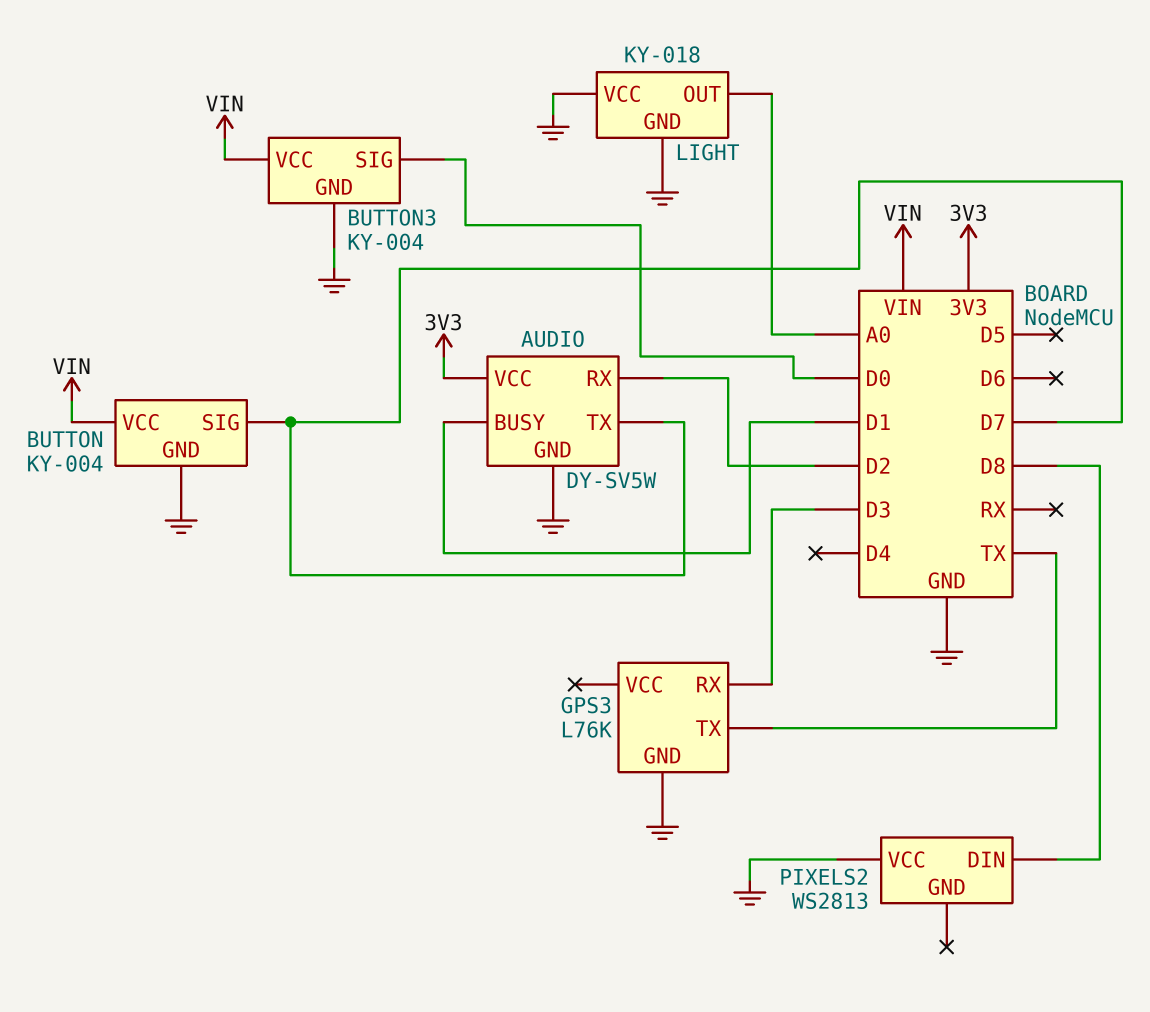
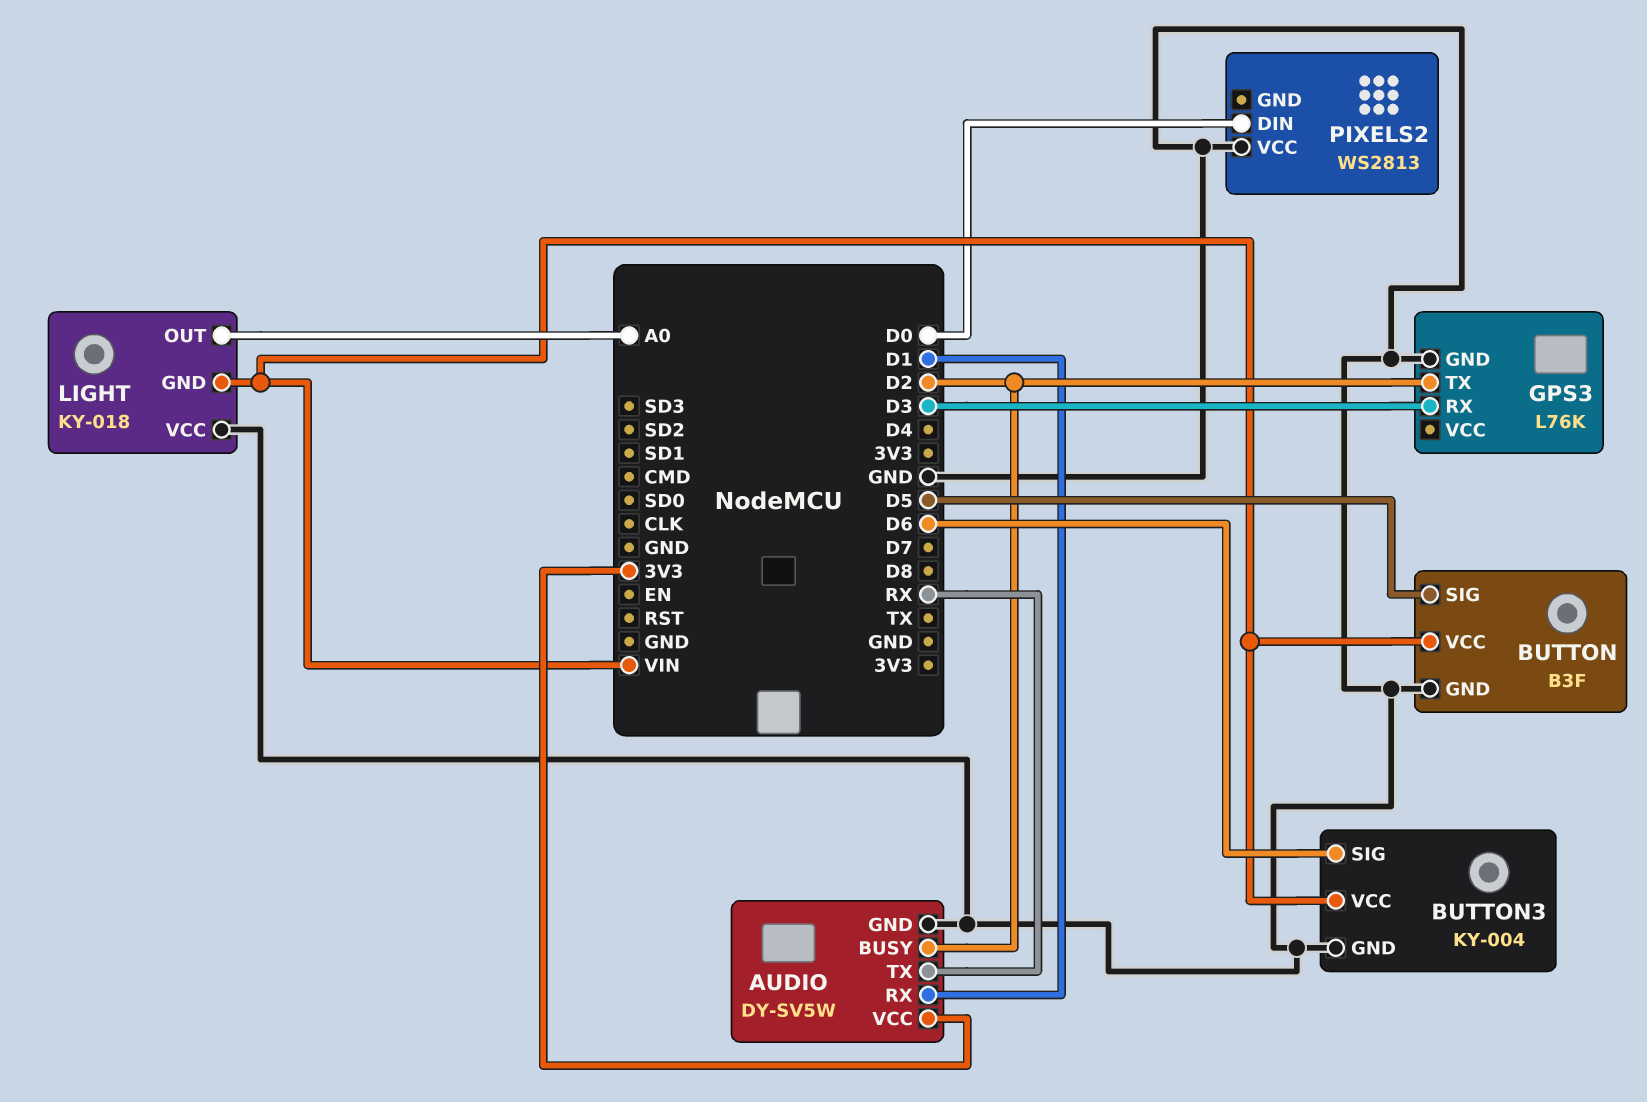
AUDIO pin BUSY: D1 -> D2
AUDIO pin RX: D2 -> D1
AUDIO pin TX: D7 -> RX
BUTTON: KY-004 -> B3F
BUTTON pin SIG: D7 -> D5
BUTTON3 pin SIG: D0 -> D6
GPS3 pin TX: TX -> D2
LIGHT pin GND: GND -> VIN
PIXELS2 pin DIN: D8 -> D0

